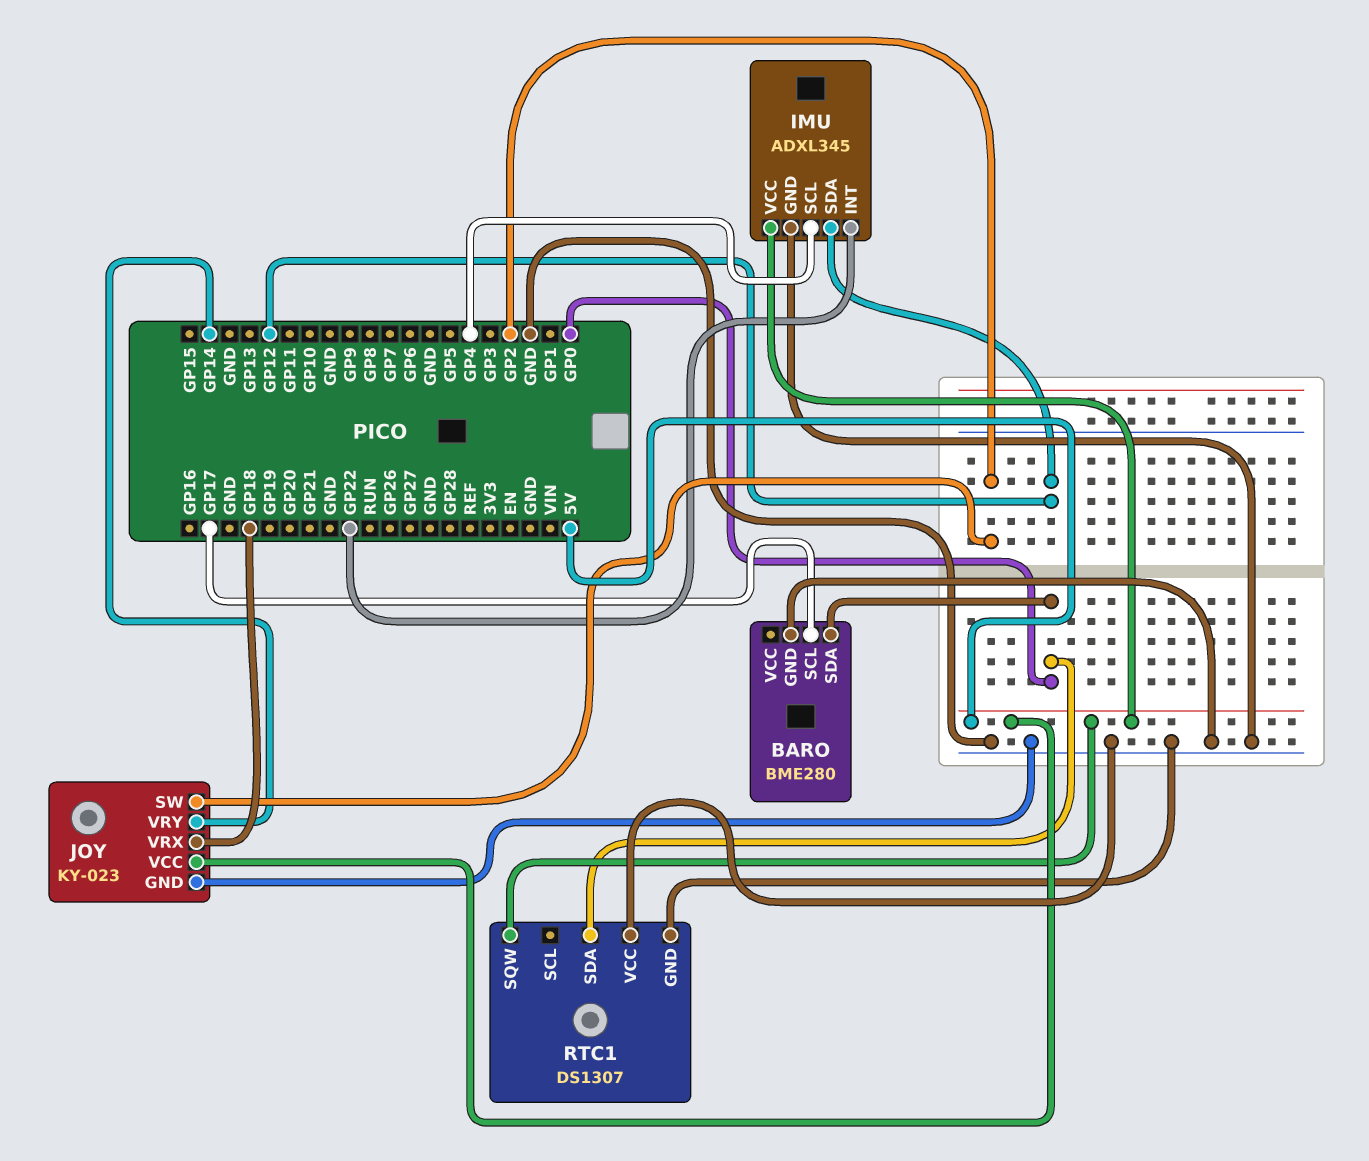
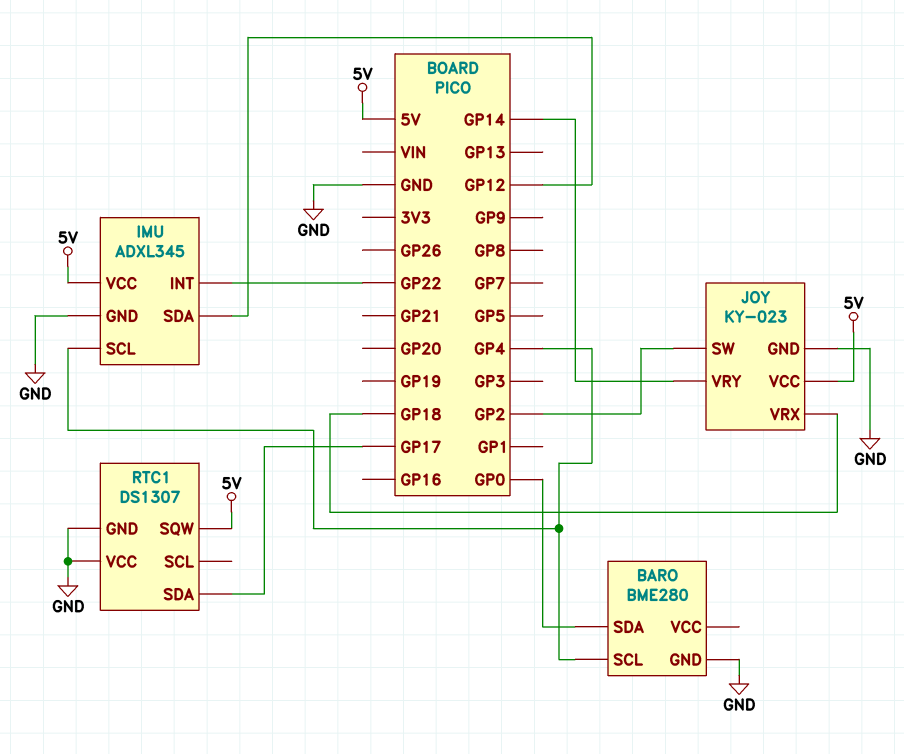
BARO pin SCL: GP17 -> GP4
RTC1 pin SDA: GP0 -> GP17

